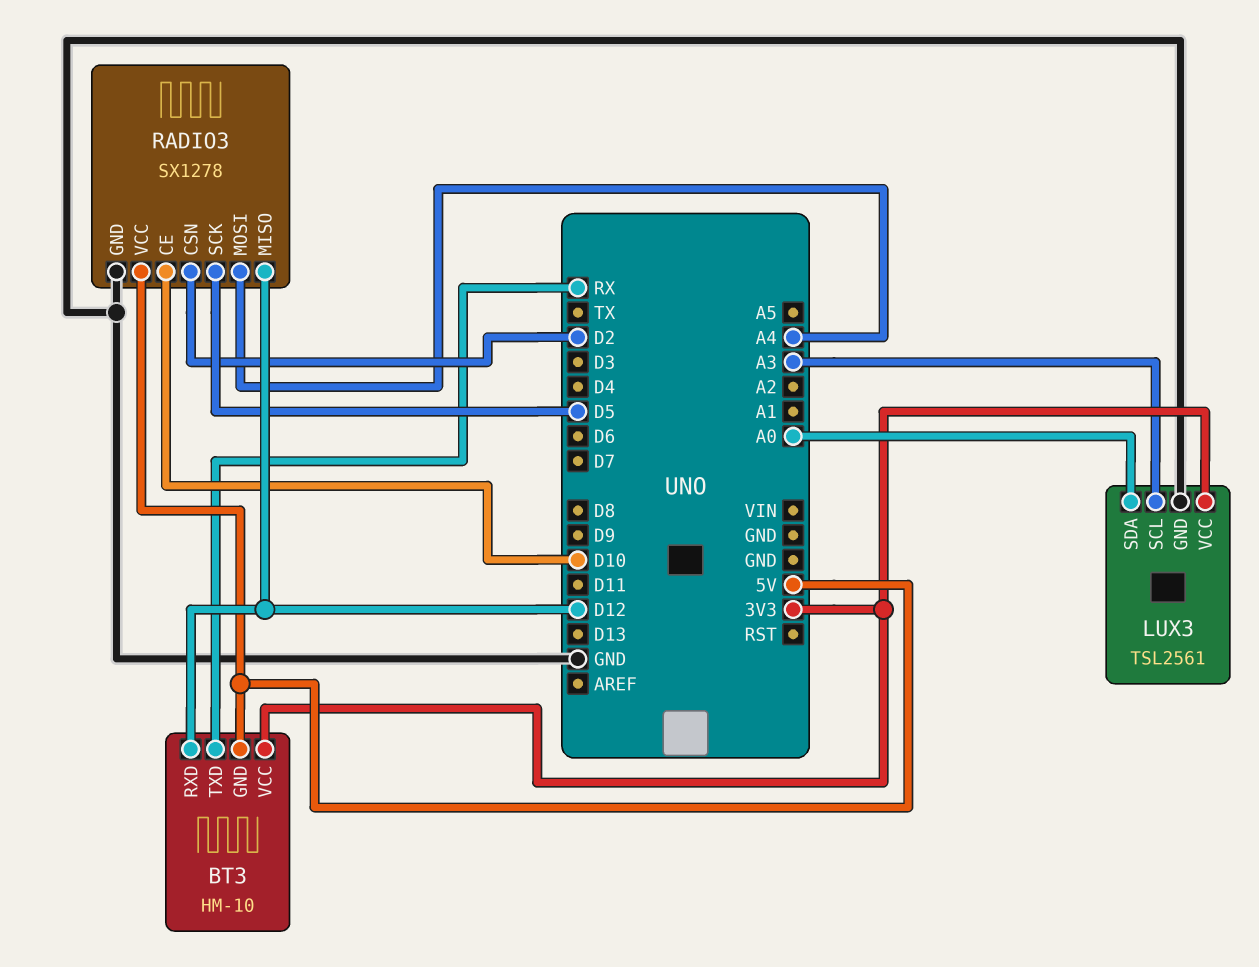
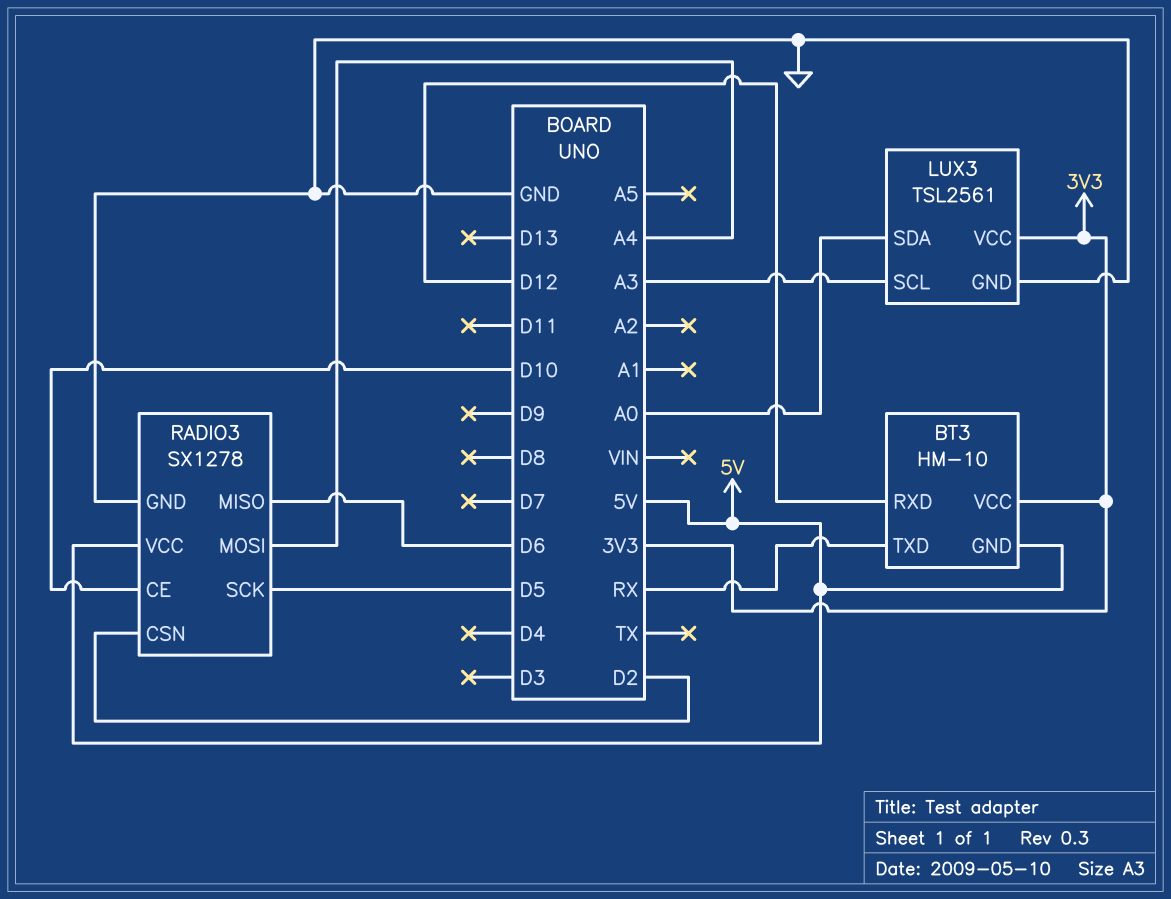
RADIO3 pin MISO: D12 -> D6

